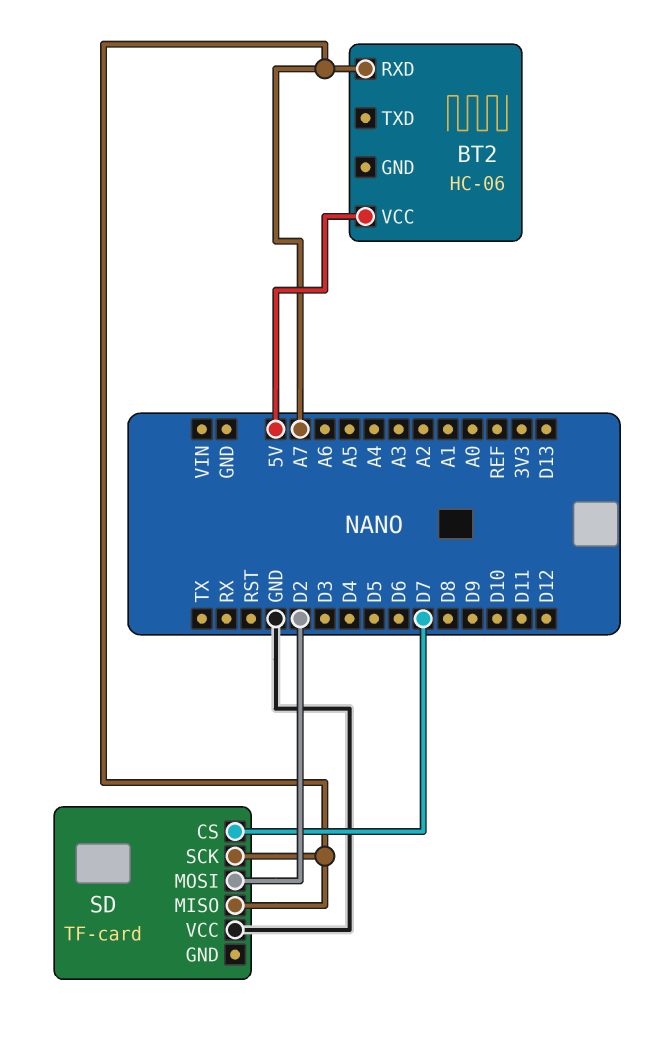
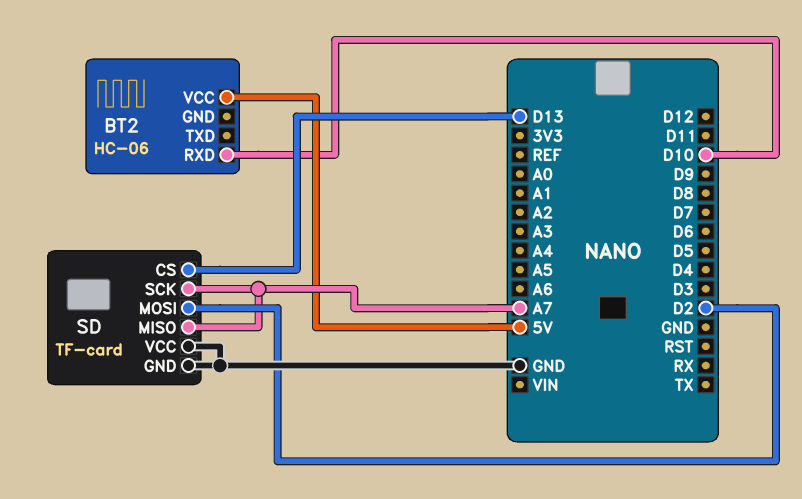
BT2 pin RXD: A7 -> D10
SD pin CS: D7 -> D13
SD pin GND: none -> GND

